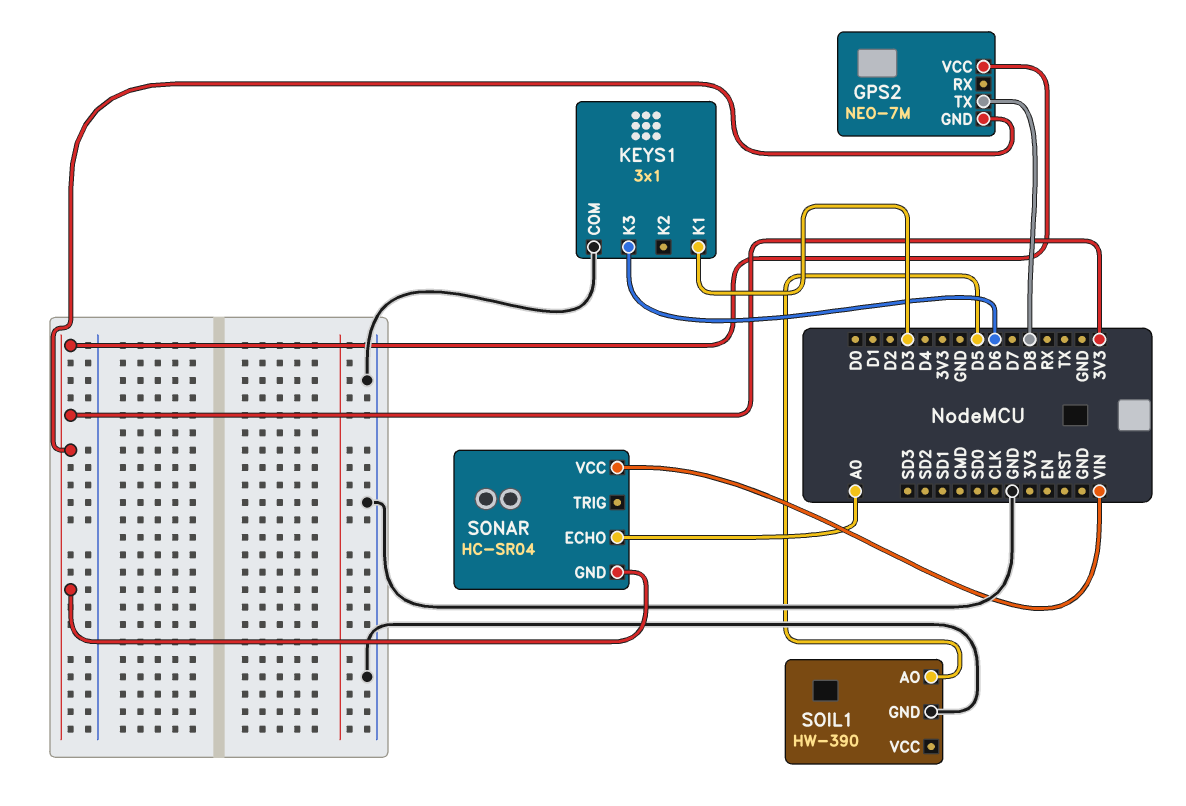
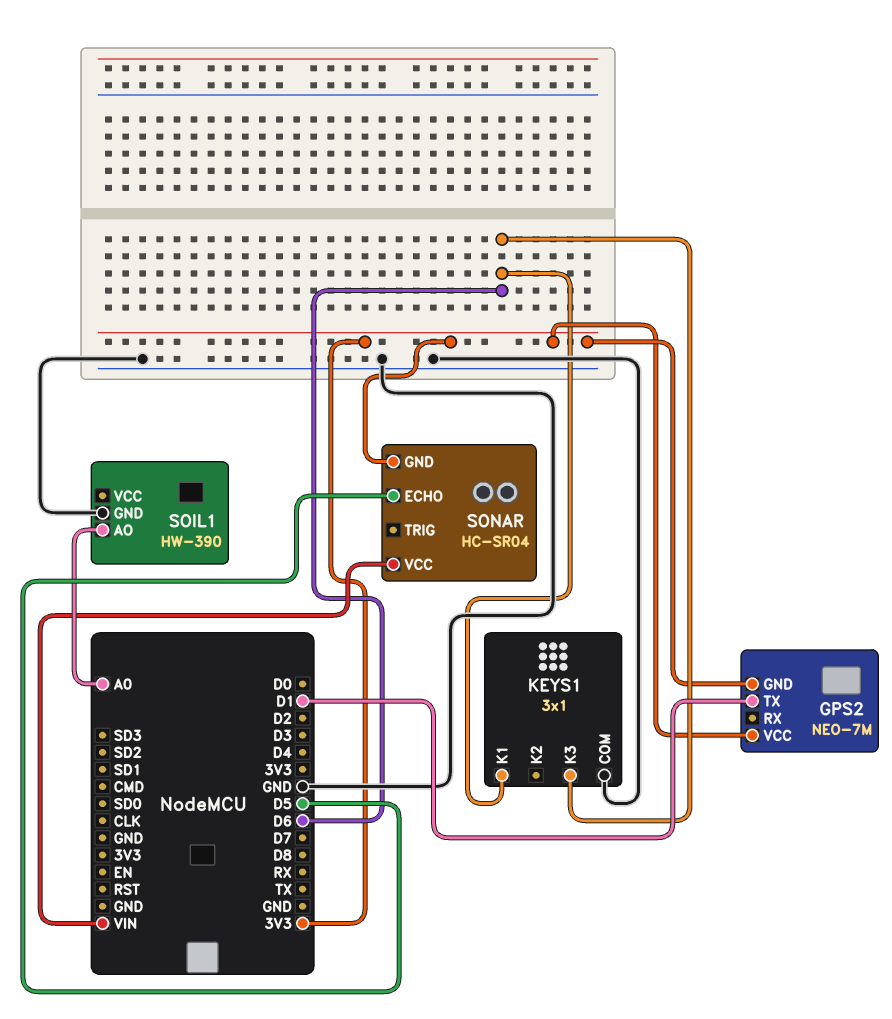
GPS2 pin TX: D8 -> D1
KEYS1 pin K1: D3 -> D6
SOIL1 pin AO: D5 -> A0
SONAR pin ECHO: A0 -> D5

